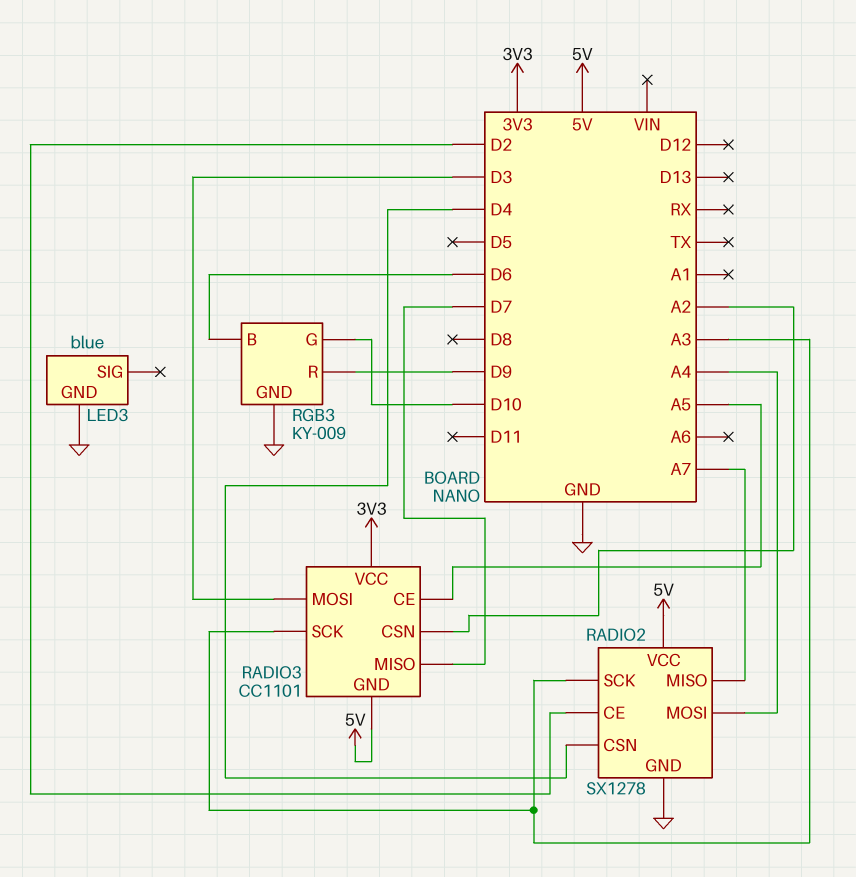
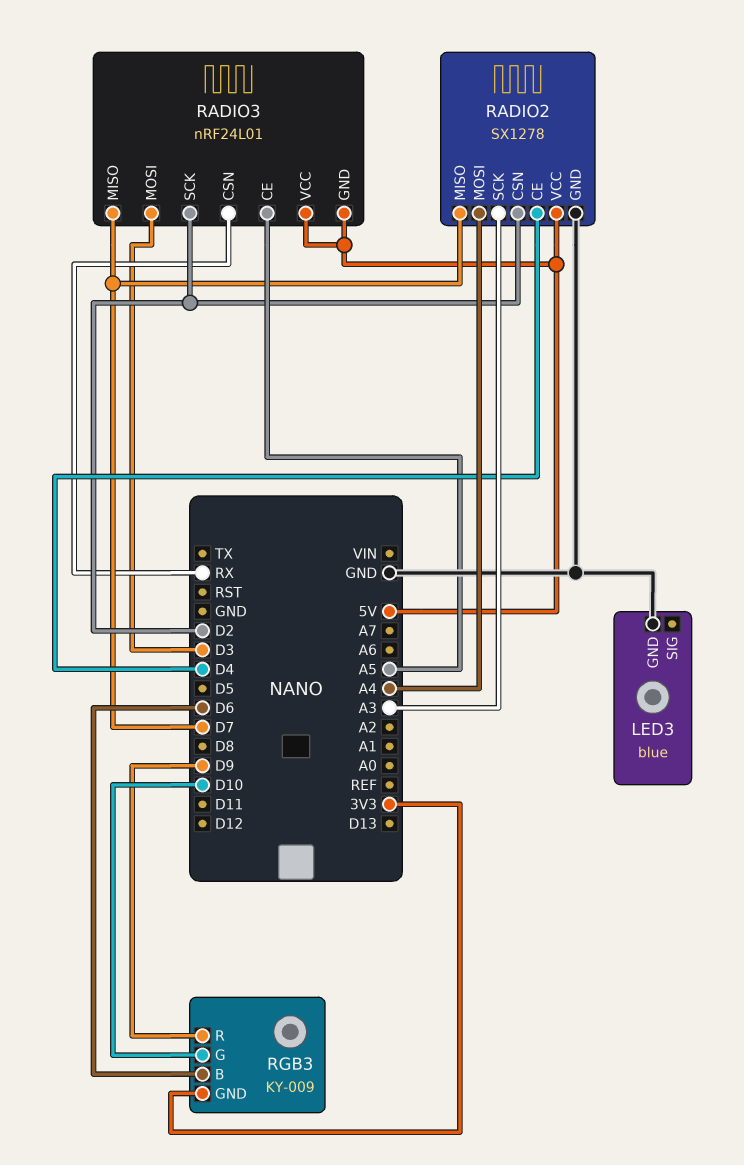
RADIO2 pin CE: D2 -> D4
RADIO2 pin CSN: D4 -> D2
RADIO2 pin MISO: A7 -> D7
RADIO3: CC1101 -> nRF24L01
RADIO3 pin CSN: A2 -> RX
RADIO3 pin SCK: A3 -> D2
RADIO3 pin VCC: 3V3 -> 5V
RGB3 pin GND: GND -> 3V3

